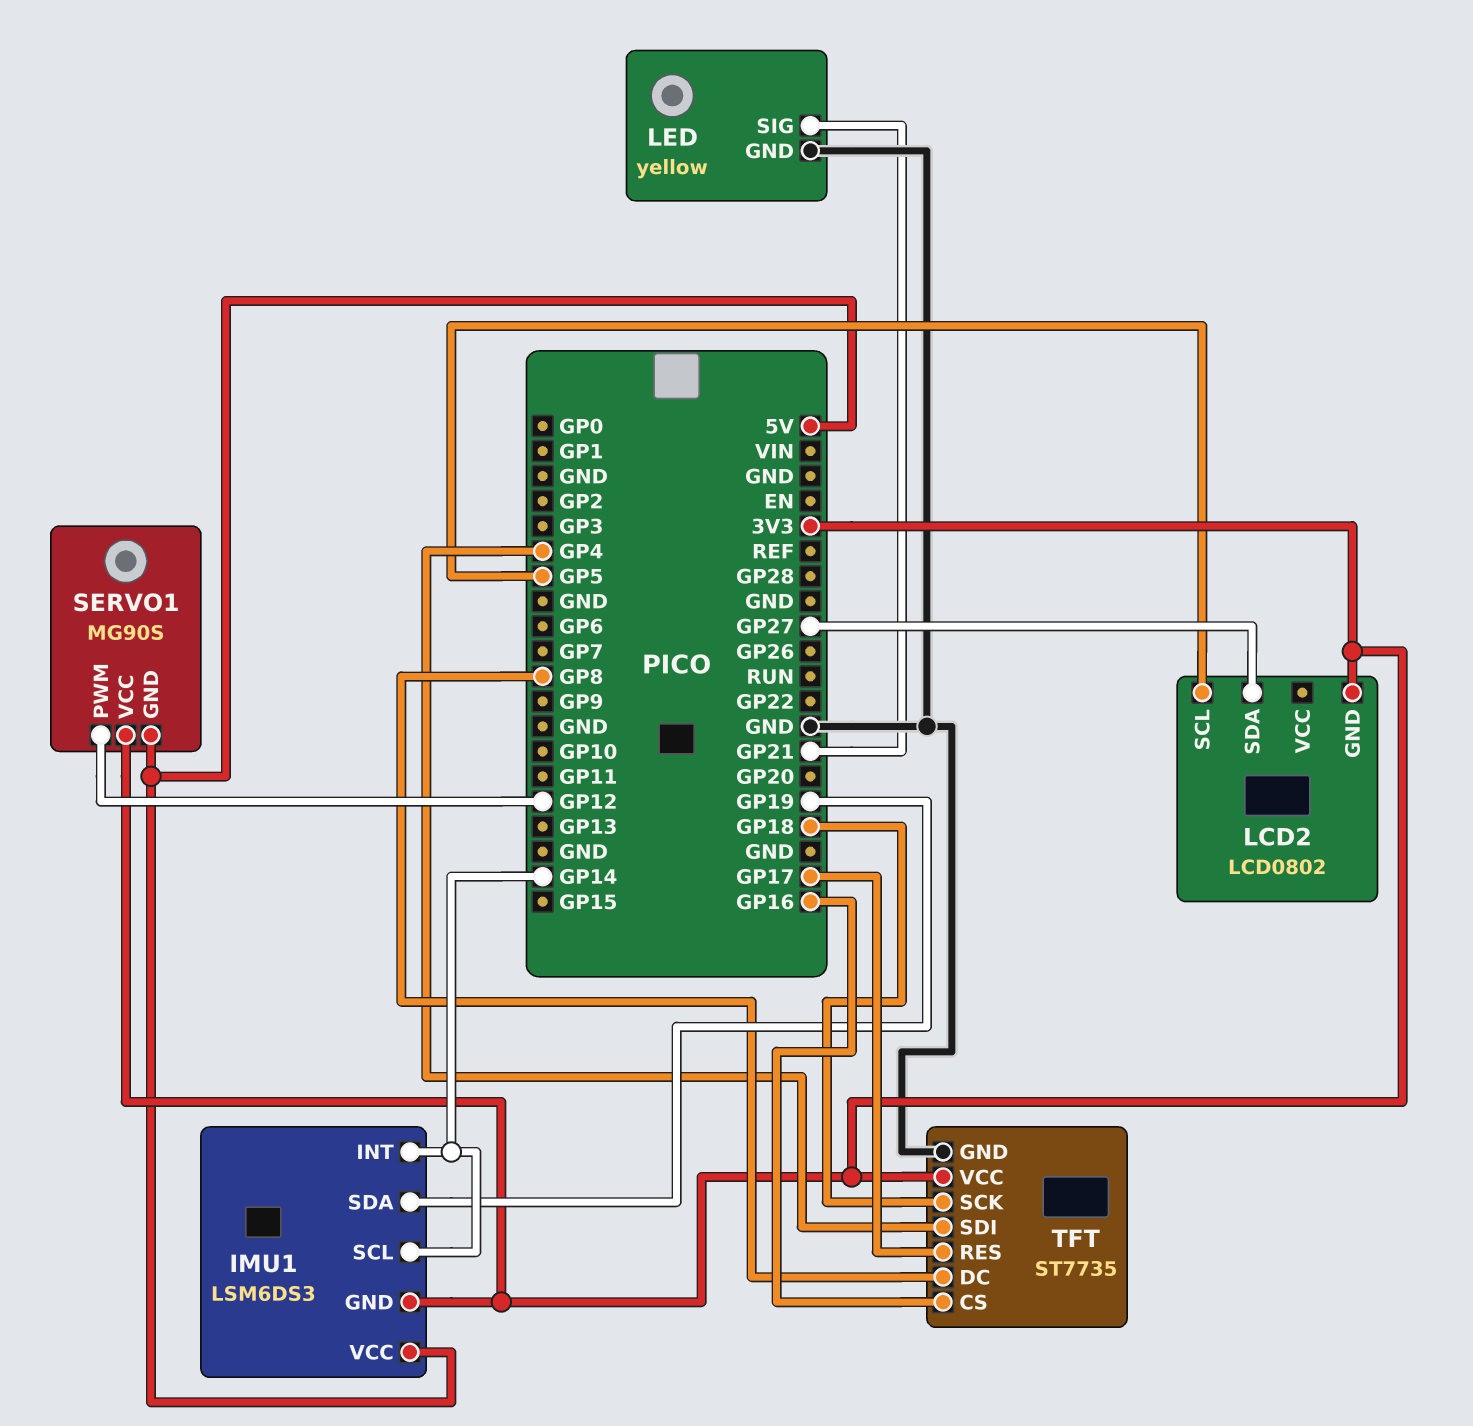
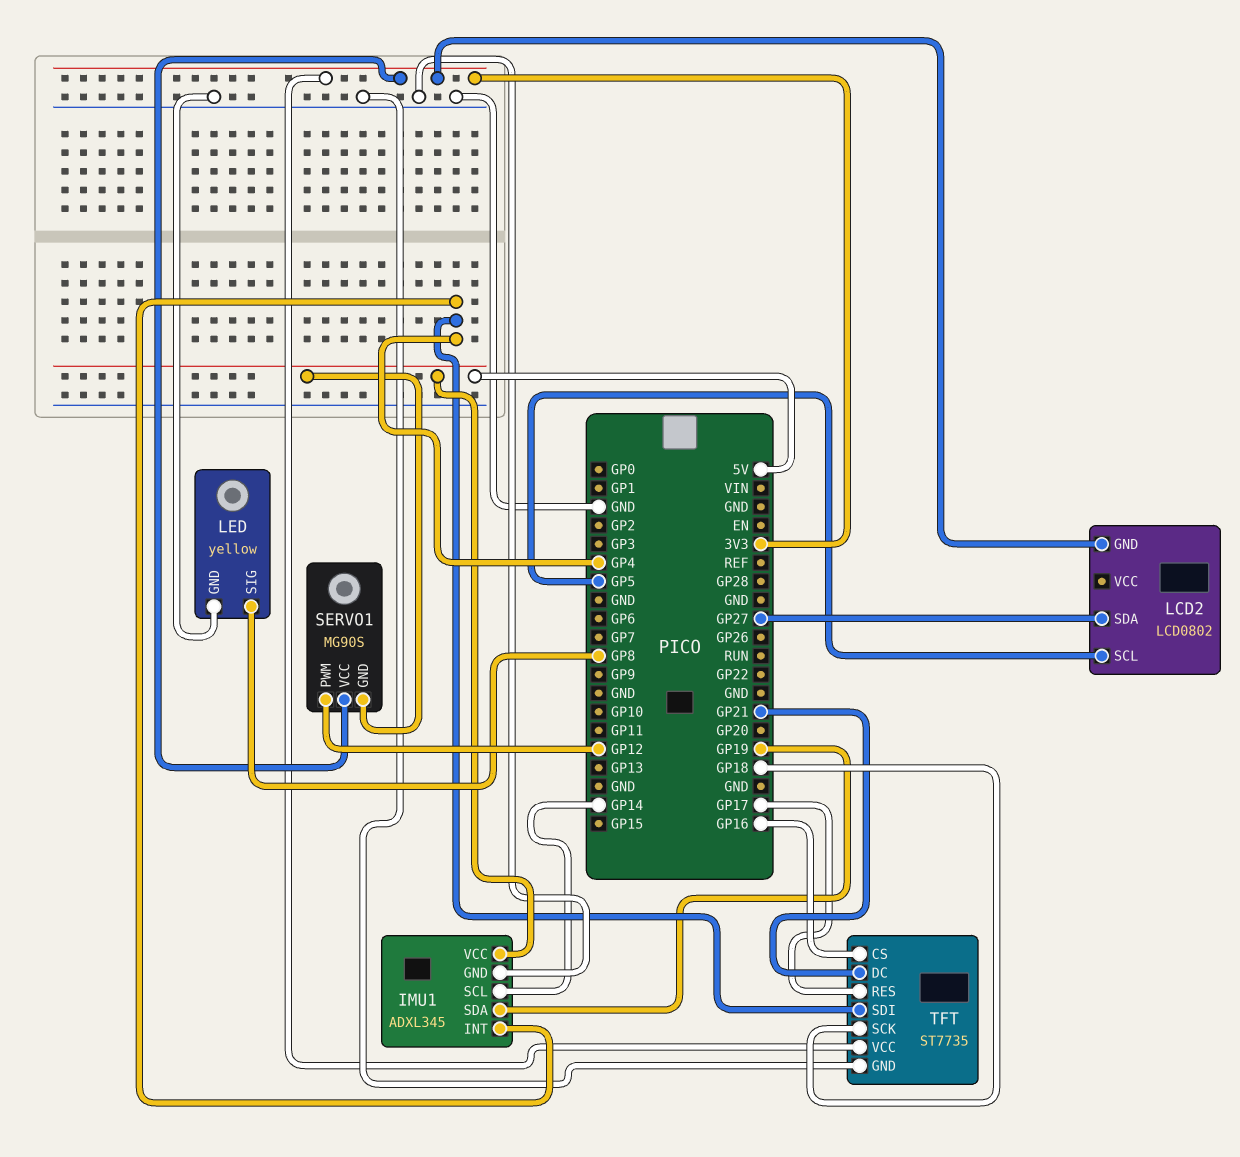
IMU1: LSM6DS3 -> ADXL345
IMU1 pin GND: 3V3 -> GND
IMU1 pin INT: GP14 -> GP4
LED pin SIG: GP21 -> GP8
TFT pin DC: GP8 -> GP21

